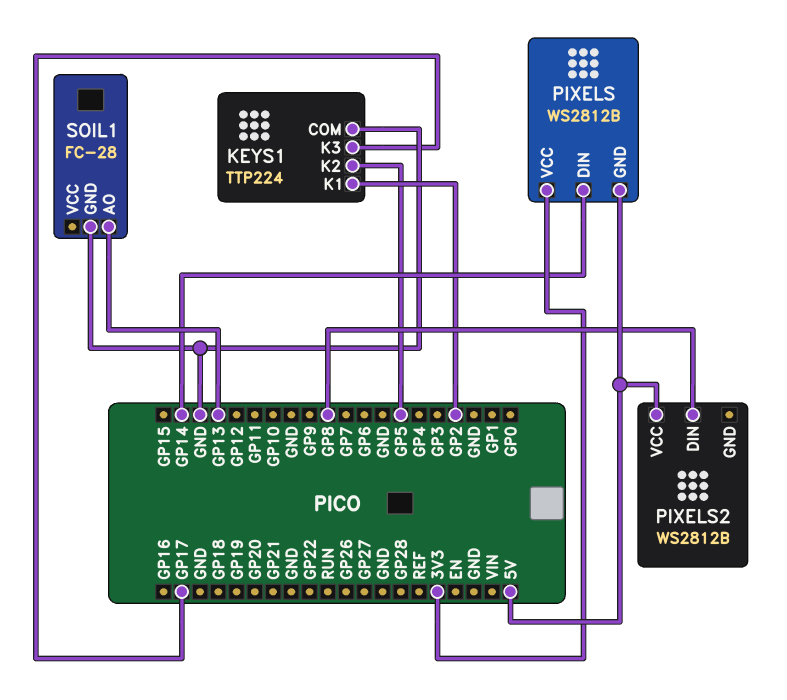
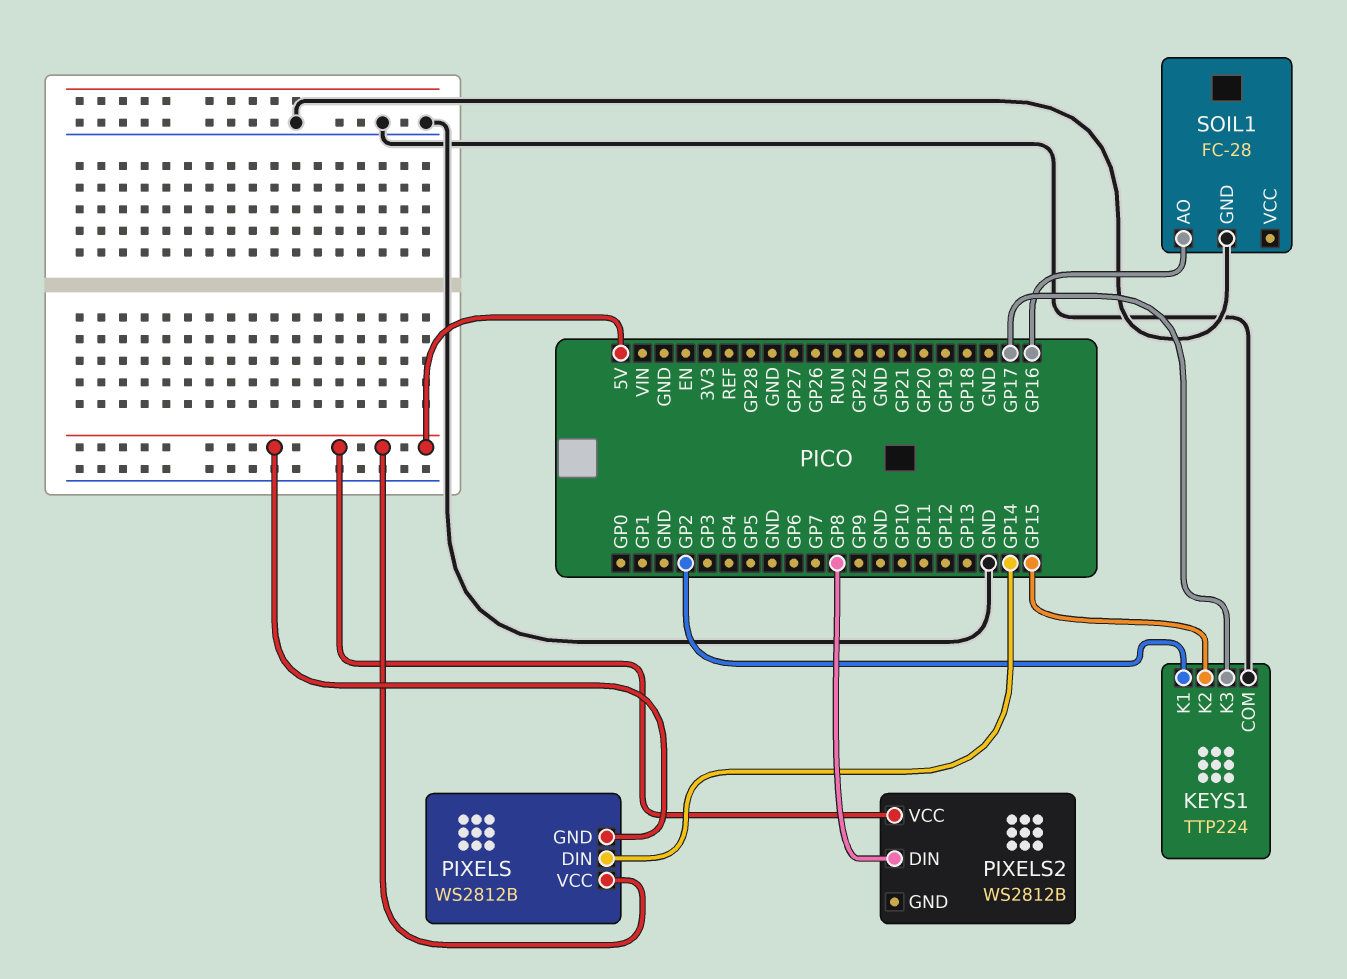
KEYS1 pin K2: GP5 -> GP15
PIXELS pin VCC: 3V3 -> 5V
SOIL1 pin AO: GP13 -> GP16

